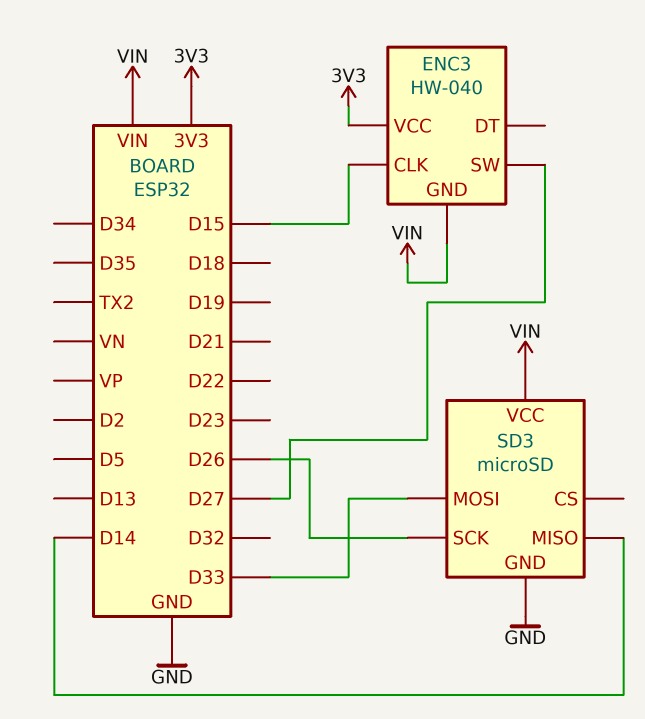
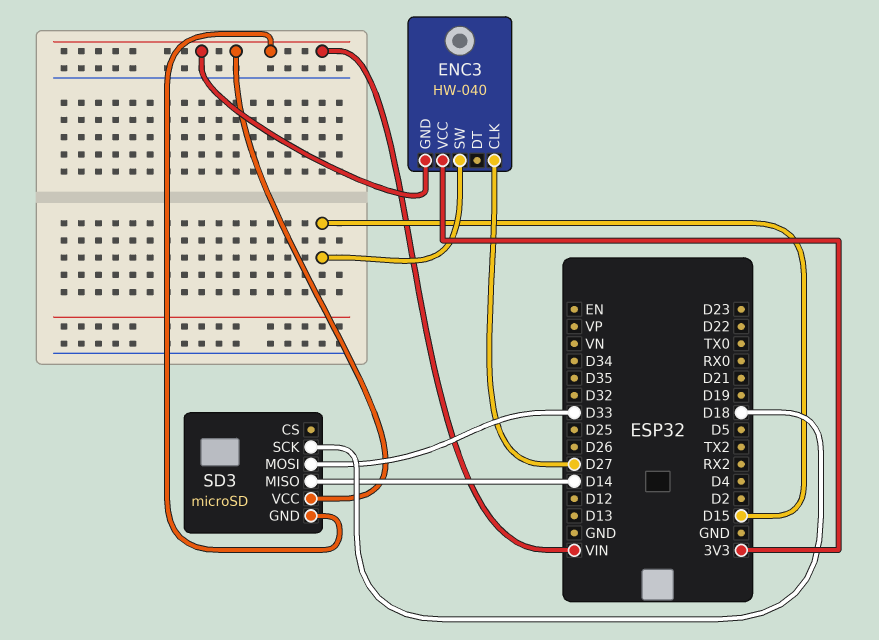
ENC3 pin CLK: D15 -> D27
ENC3 pin SW: D27 -> D15
SD3 pin GND: GND -> VIN
SD3 pin SCK: D26 -> D18

